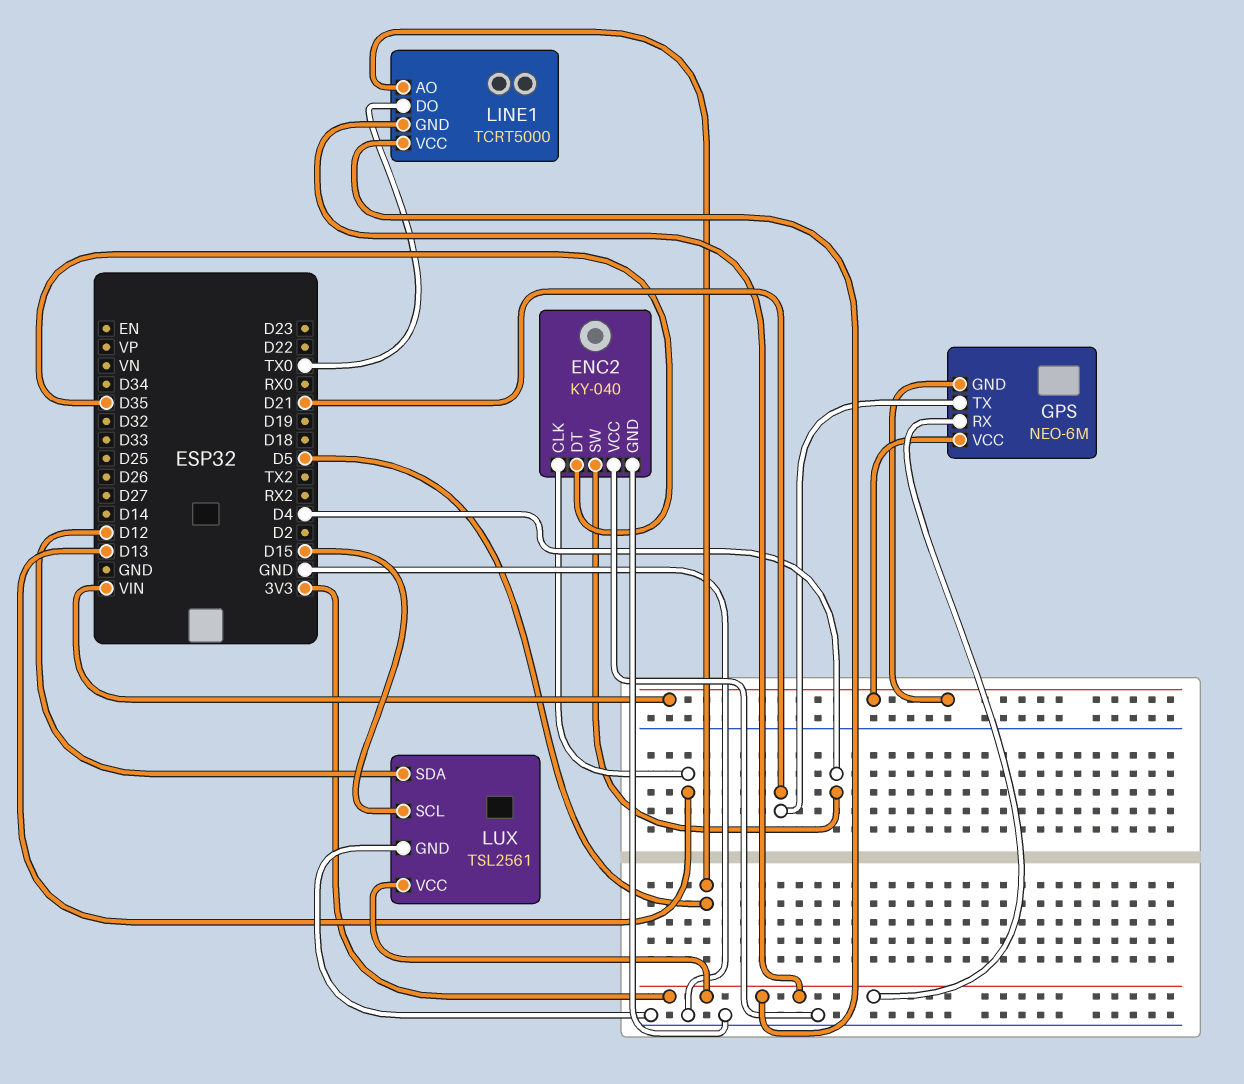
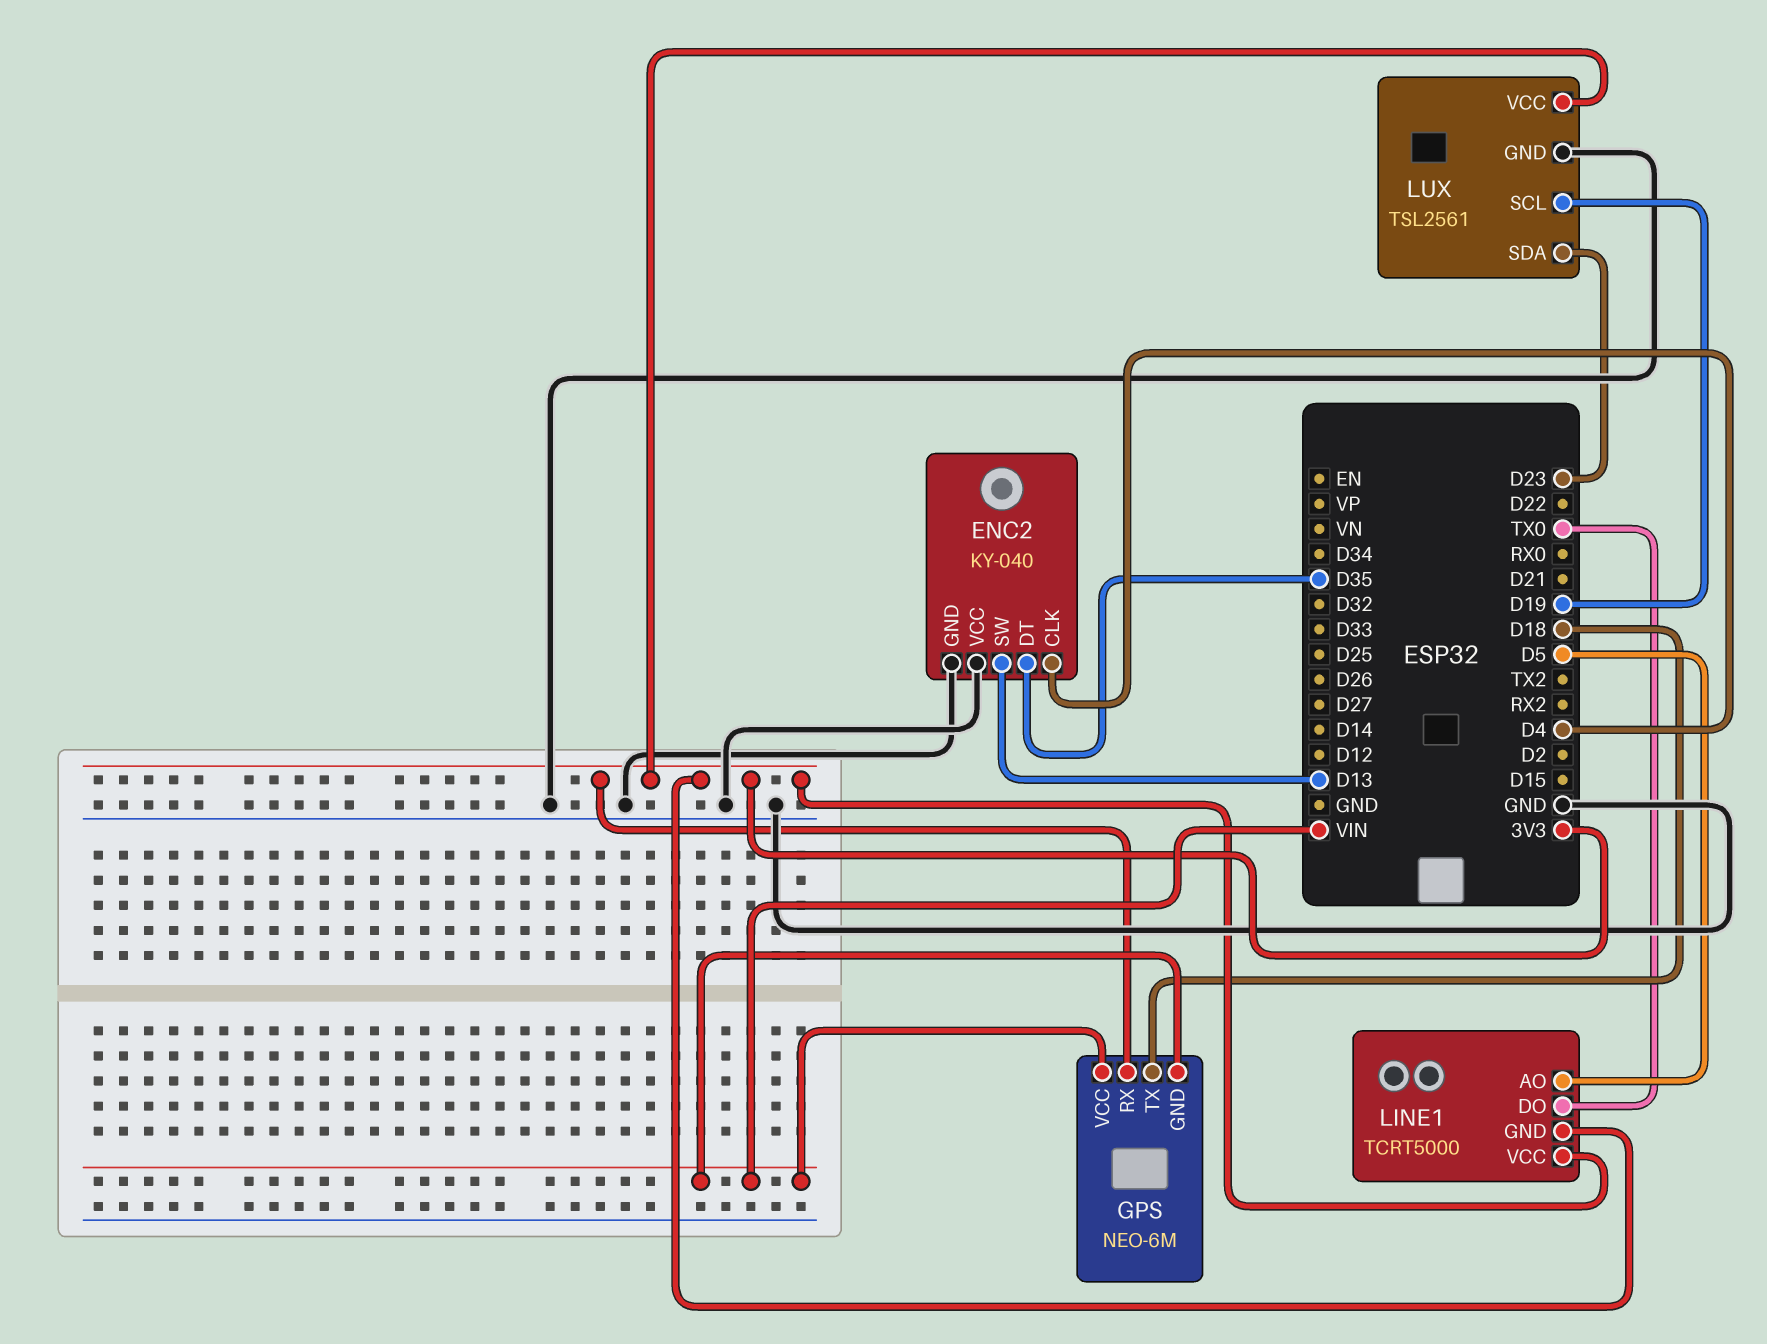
ENC2 pin CLK: D13 -> D4
ENC2 pin SW: D4 -> D13
GPS pin TX: D21 -> D18
LUX pin SCL: D15 -> D19
LUX pin SDA: D12 -> D23

